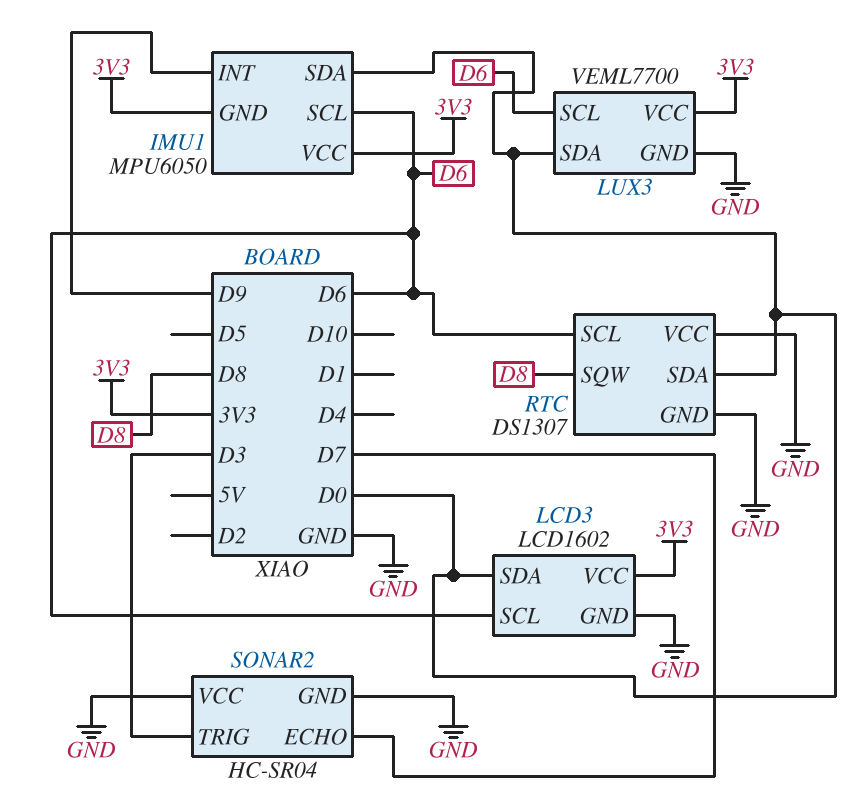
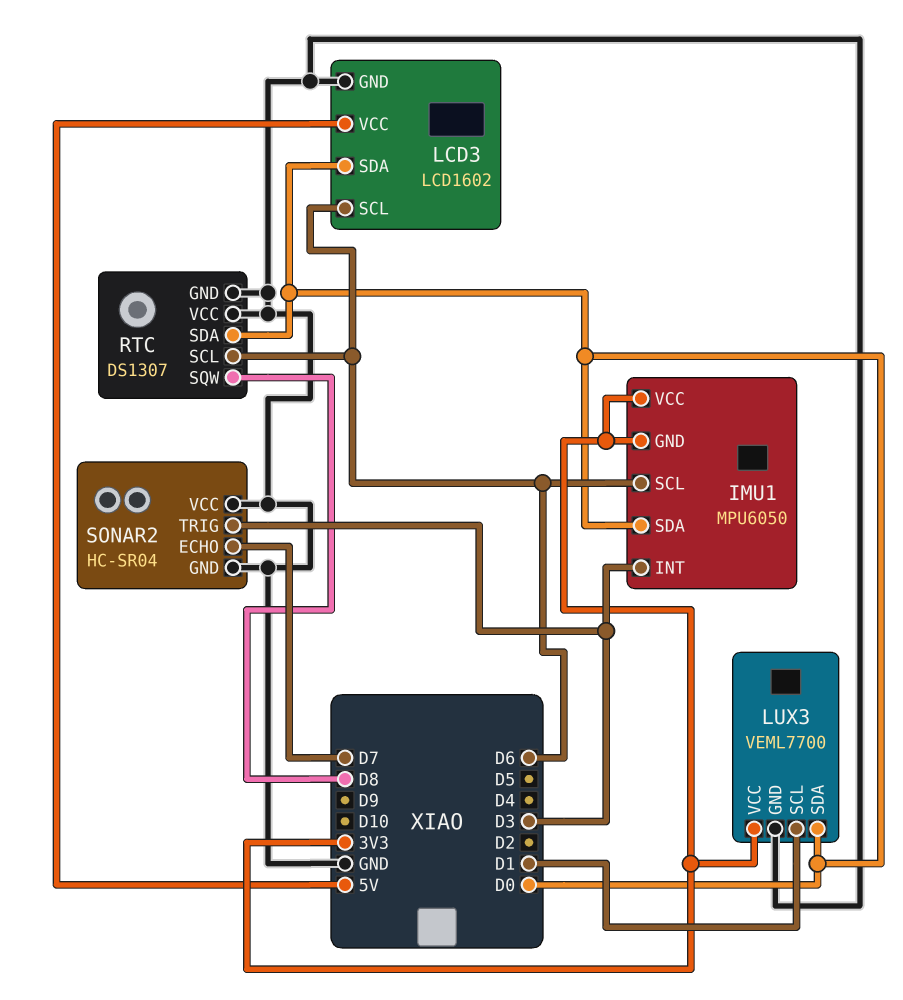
IMU1 pin INT: D9 -> D3
LCD3 pin VCC: 3V3 -> 5V
LUX3 pin SCL: D6 -> D1

